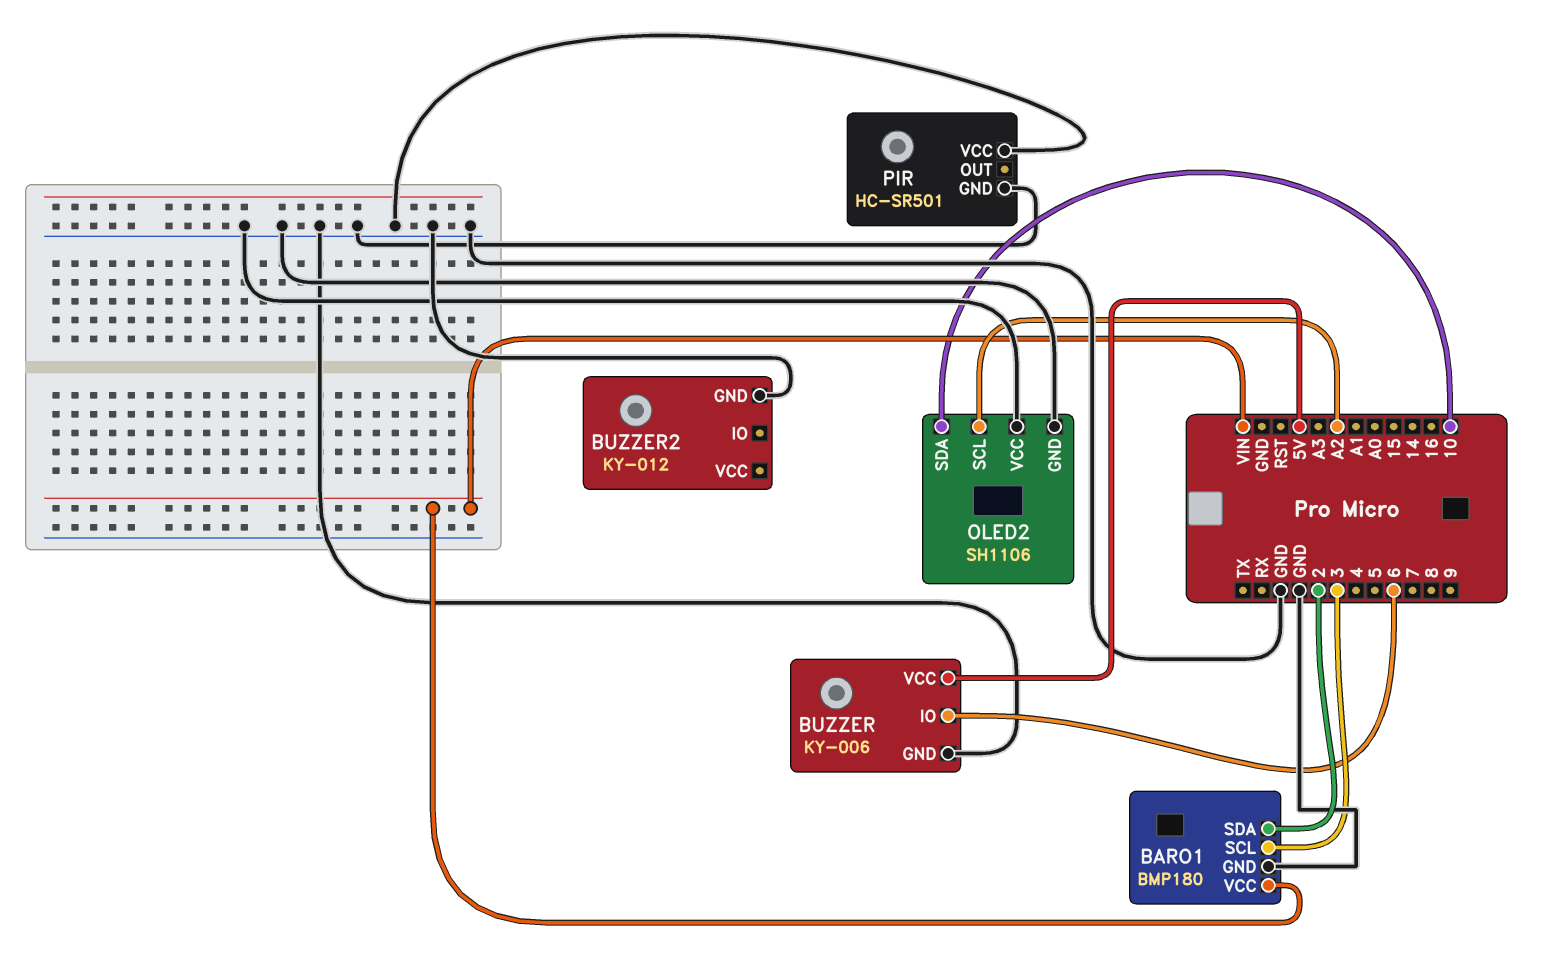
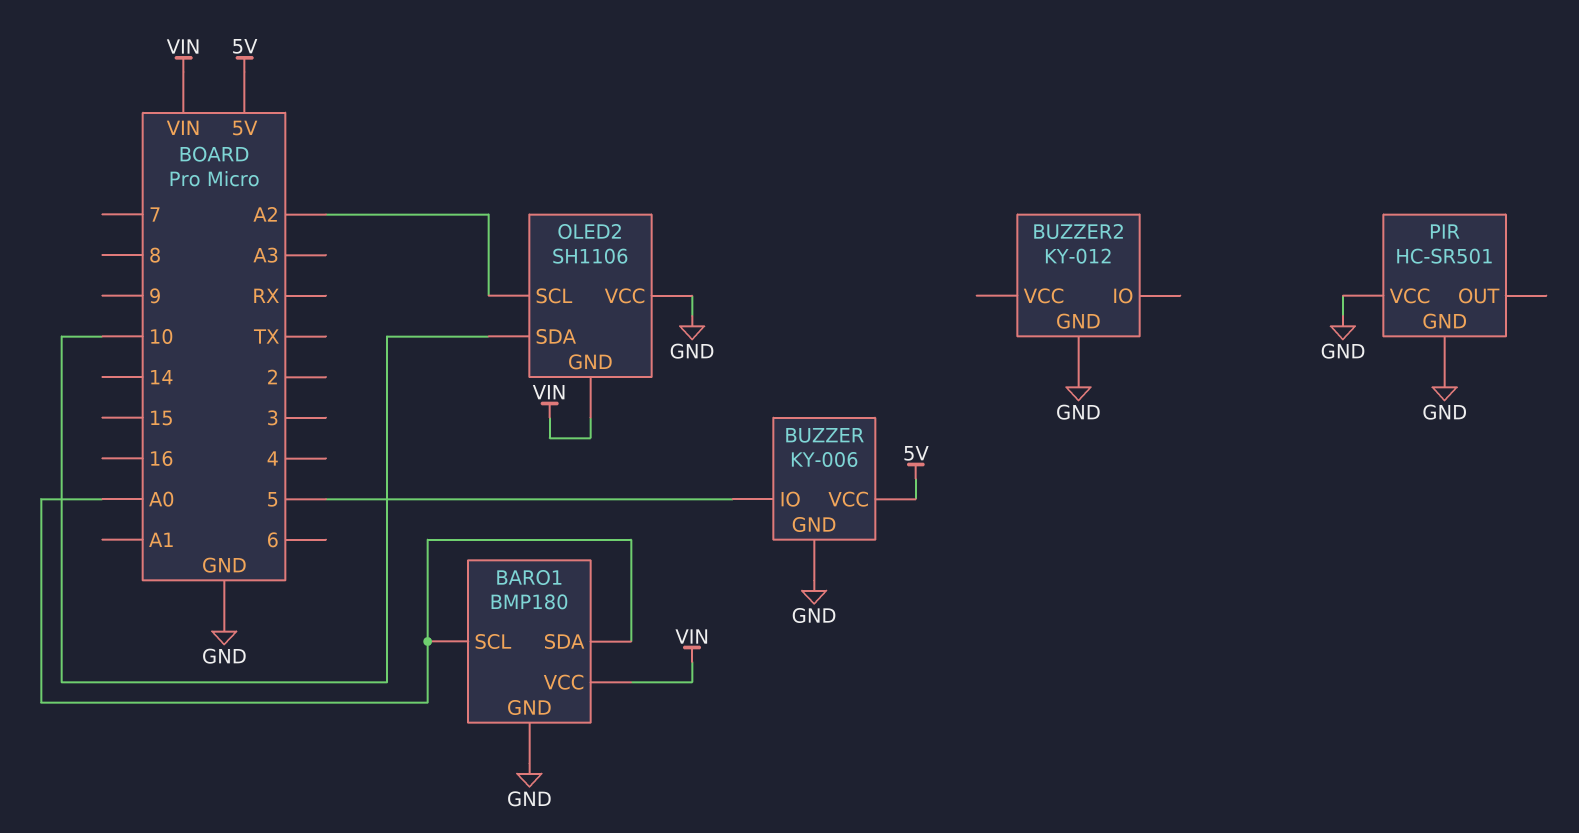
BARO1 pin SCL: 3 -> A0
BARO1 pin SDA: 2 -> A0
BUZZER pin IO: 6 -> 5
OLED2 pin GND: GND -> VIN

